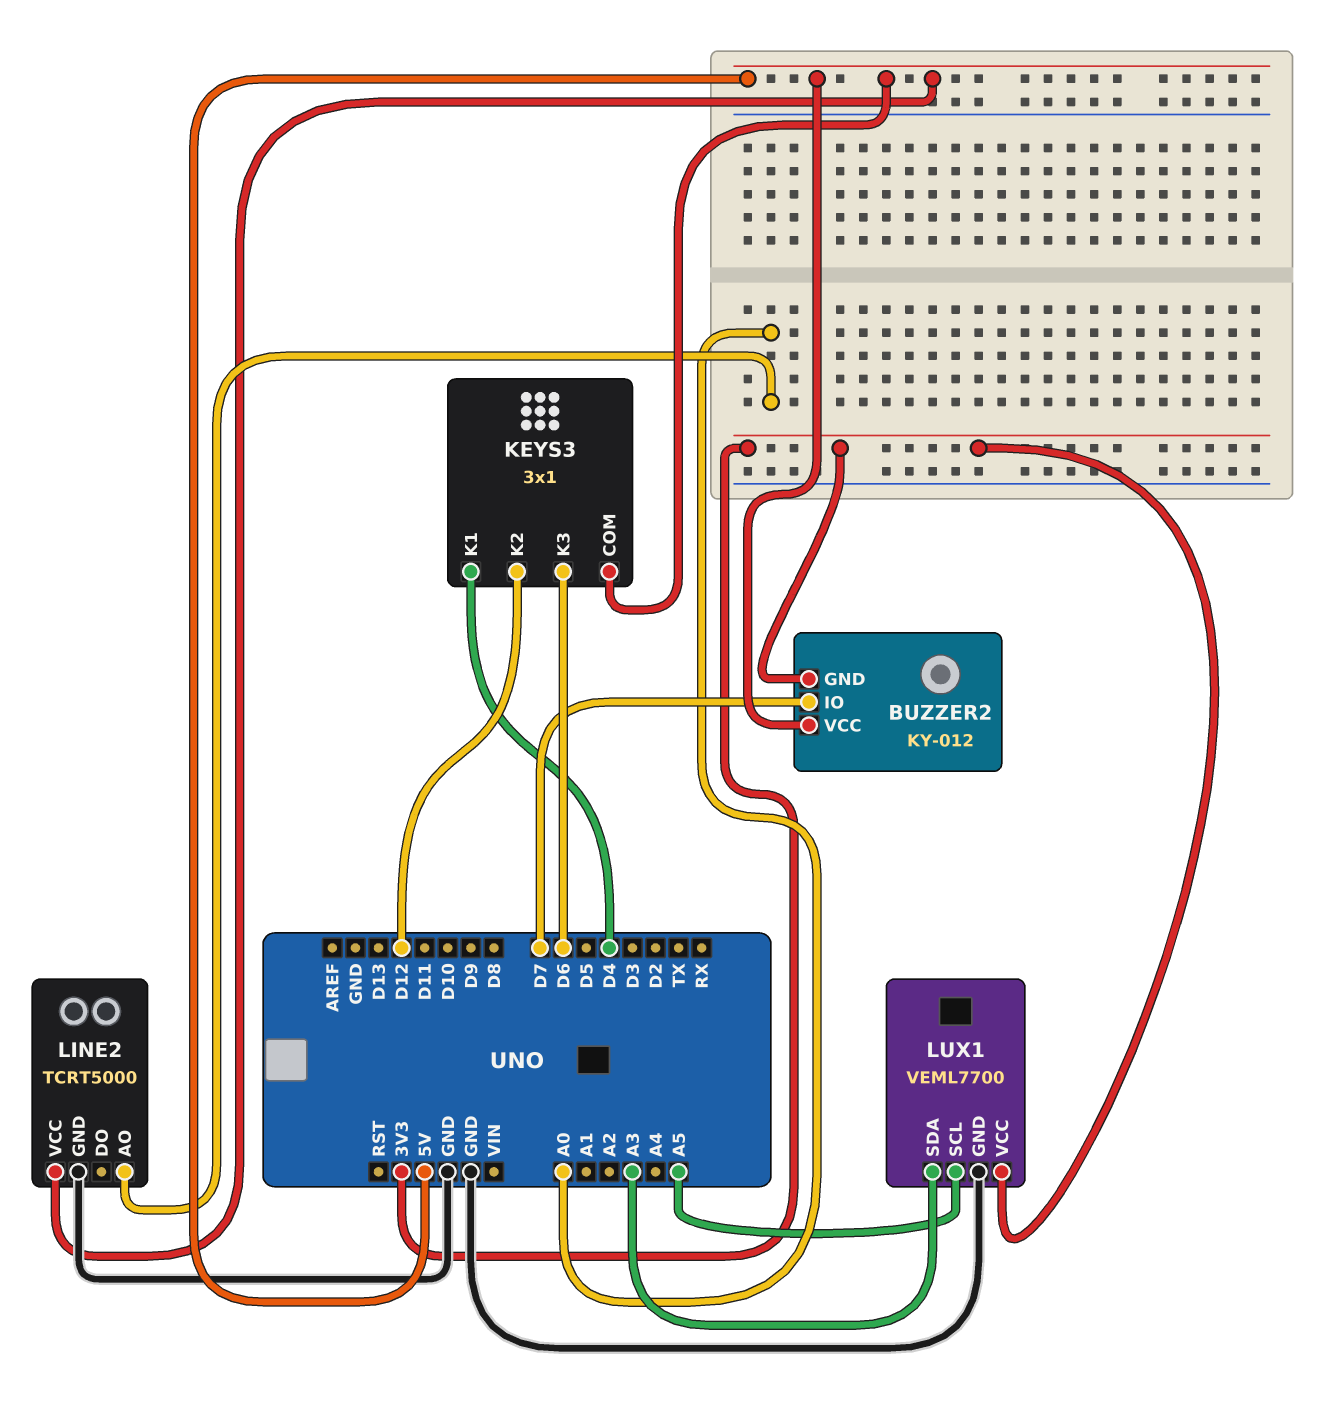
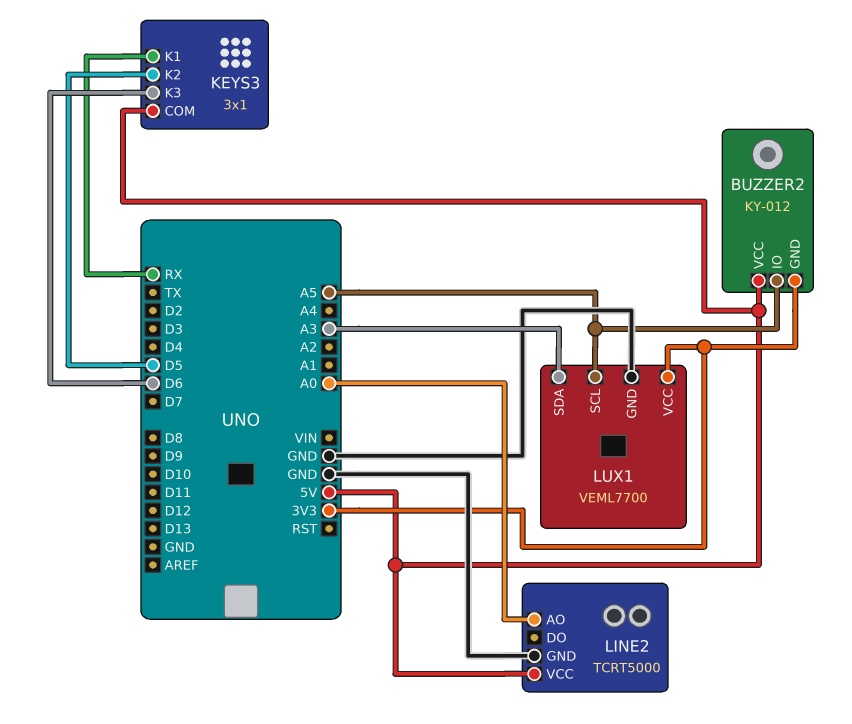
BUZZER2 pin IO: D7 -> A5
KEYS3 pin K1: D4 -> RX
KEYS3 pin K2: D12 -> D5

